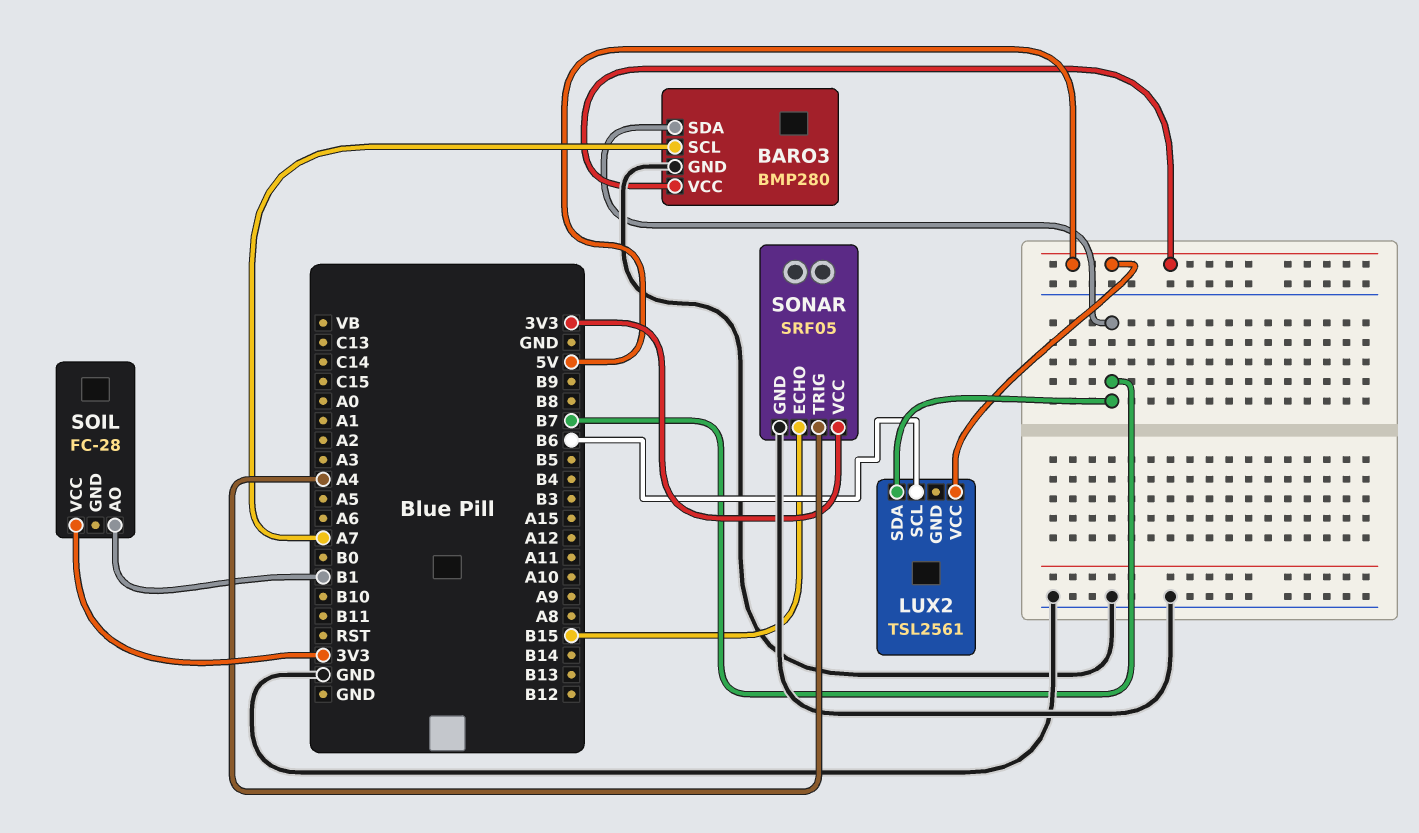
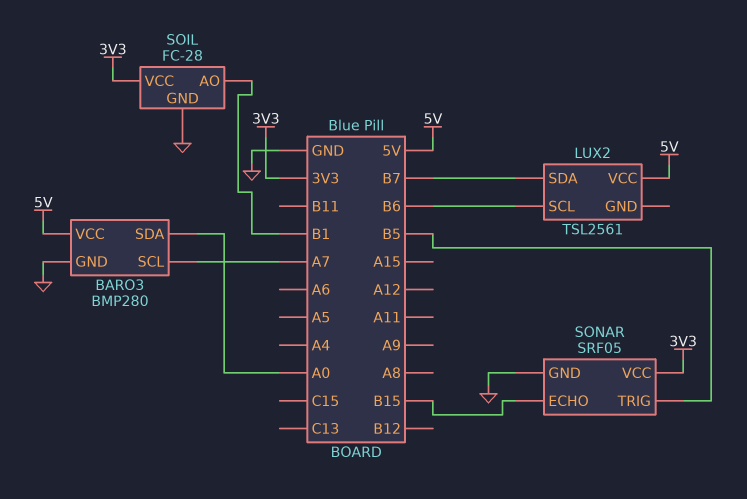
BARO3 pin SDA: B7 -> A0
SOIL pin GND: none -> GND
SONAR pin TRIG: A4 -> B5

